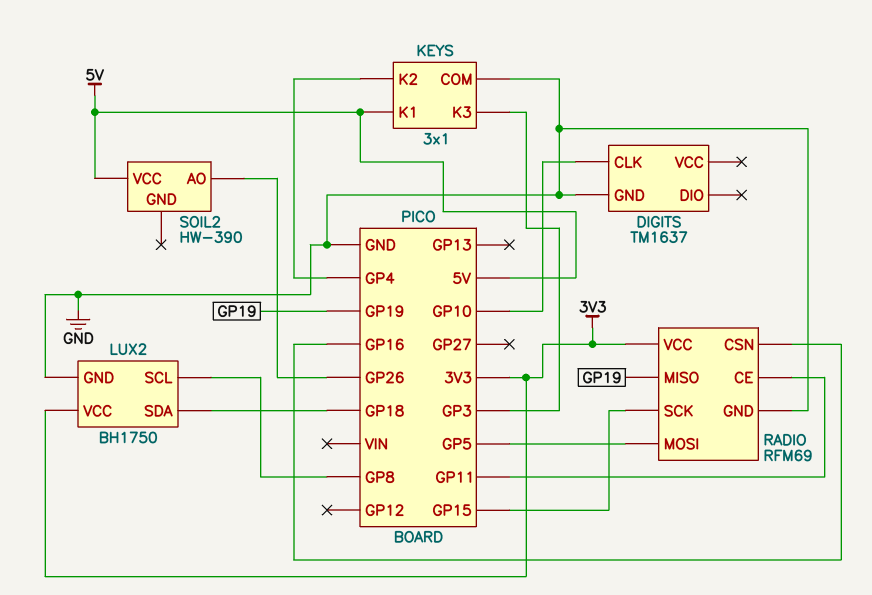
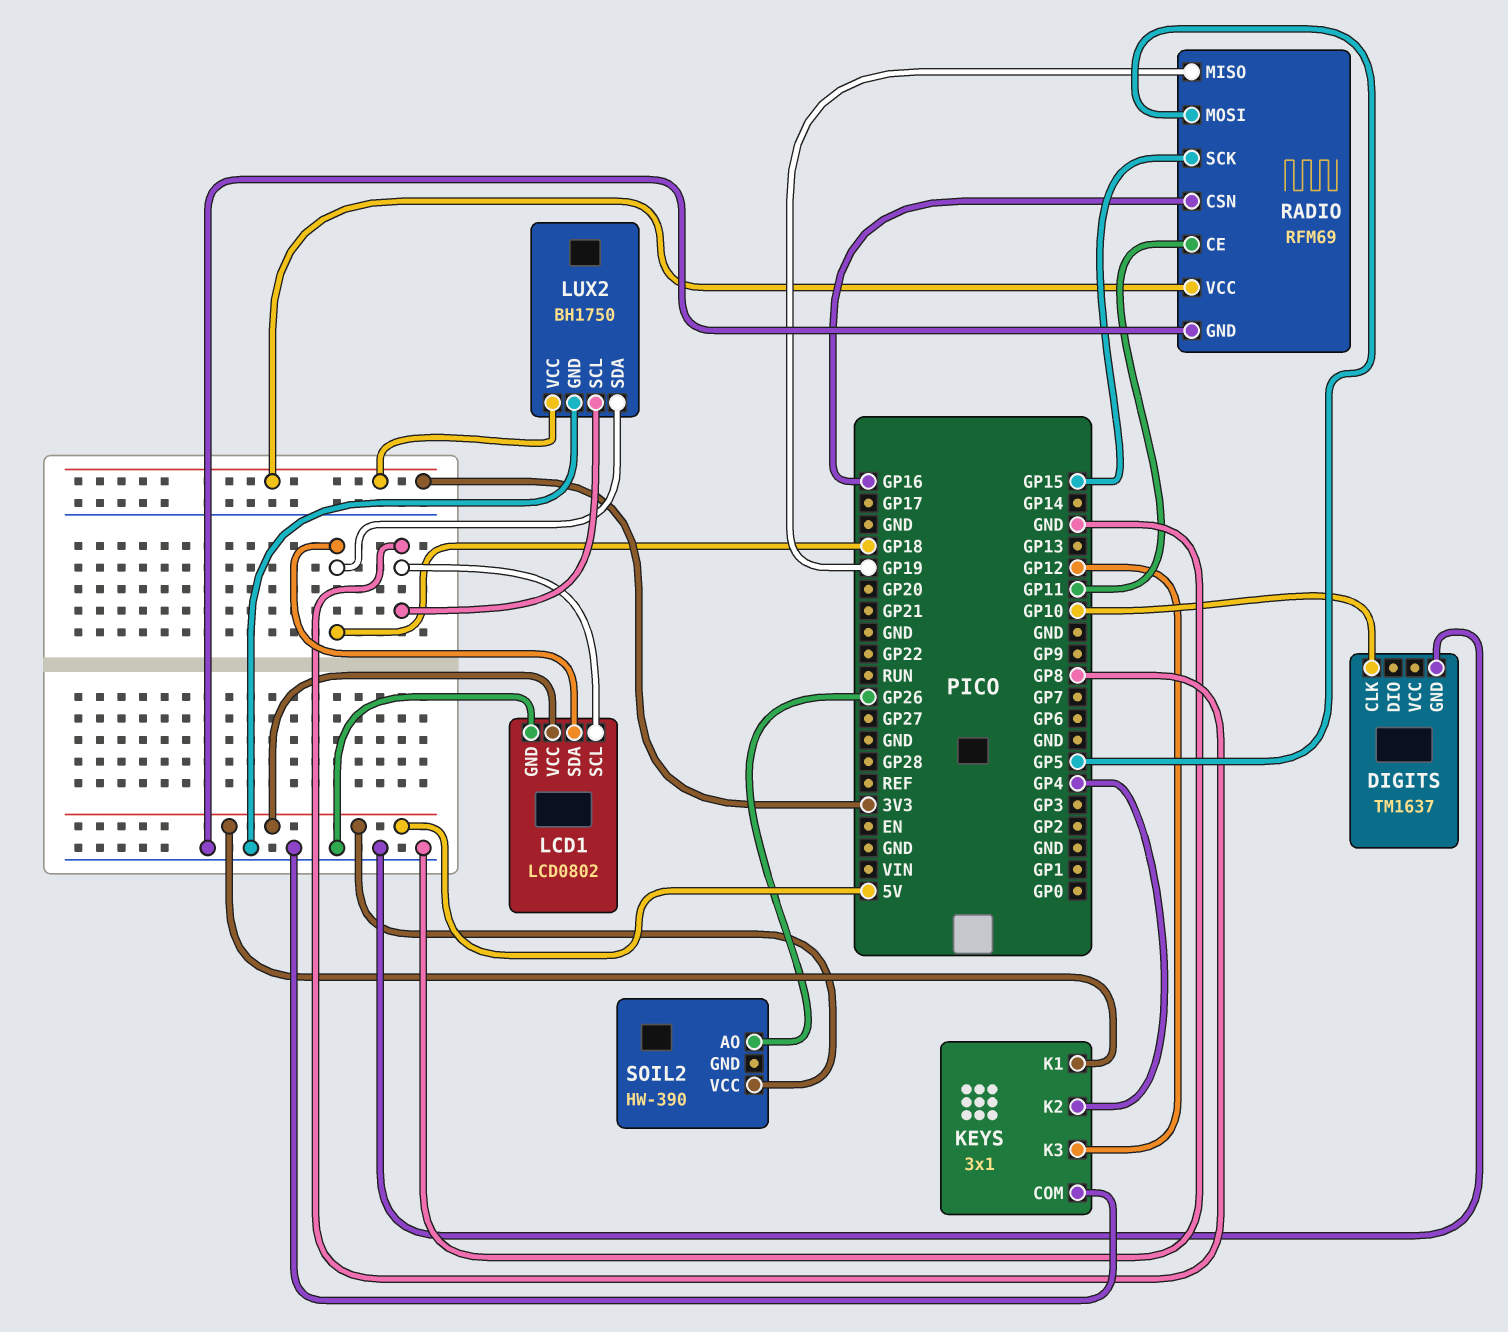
KEYS pin K3: GP3 -> GP12
LCD1: none -> LCD0802
LCD1 pin GND: none -> GND
LCD1 pin SCL: none -> GP8
LCD1 pin SDA: none -> GP18
LCD1 pin VCC: none -> 5V

